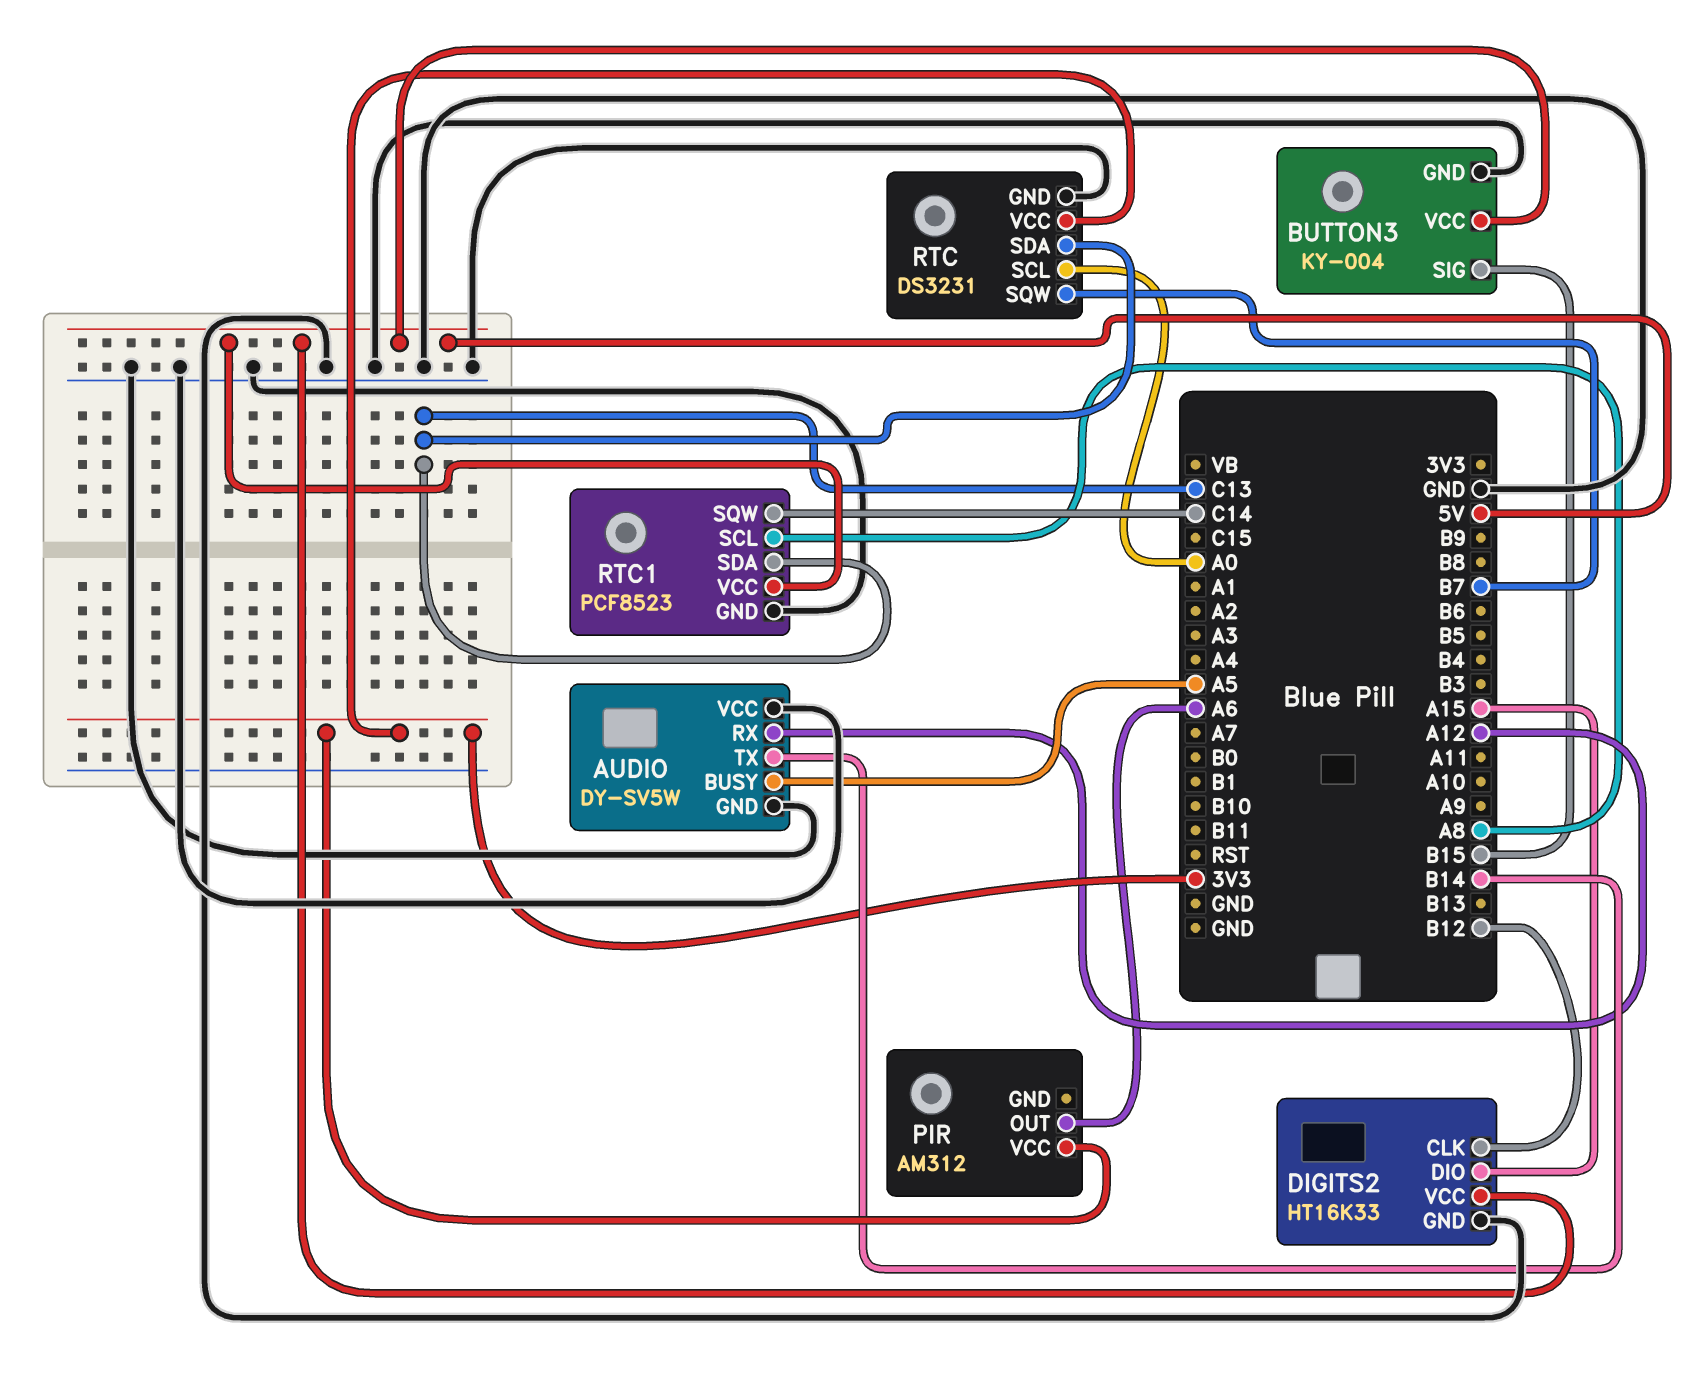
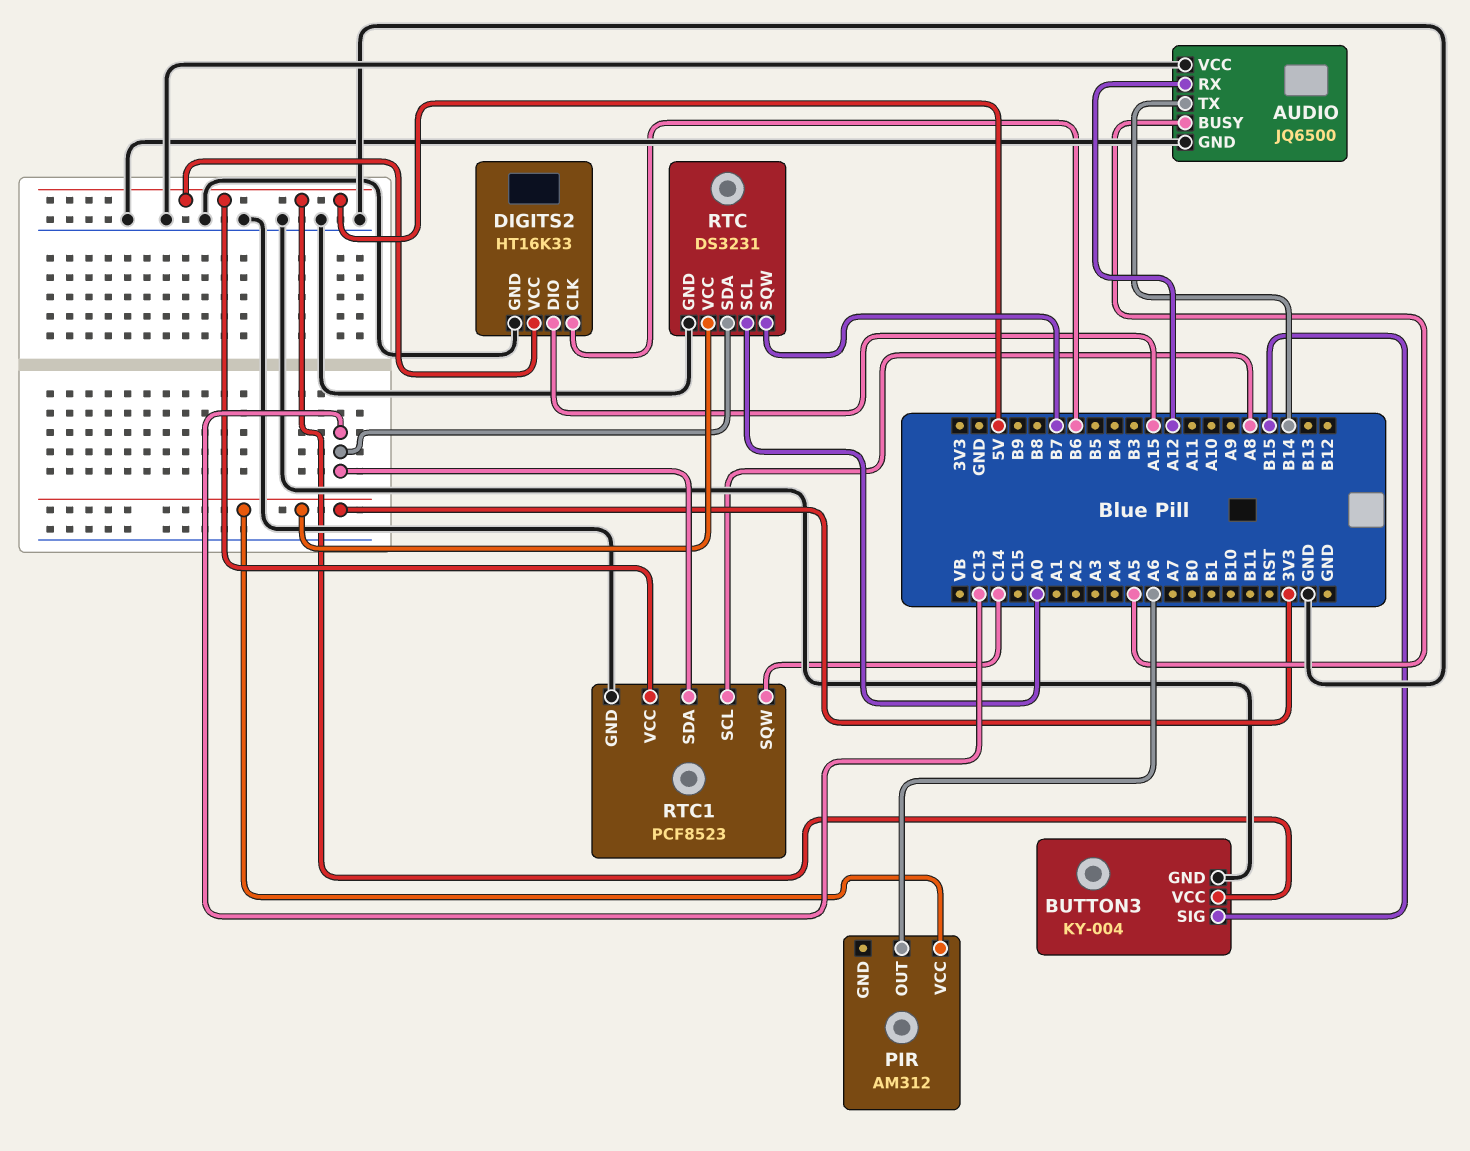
AUDIO: DY-SV5W -> JQ6500
DIGITS2 pin CLK: B12 -> B6

